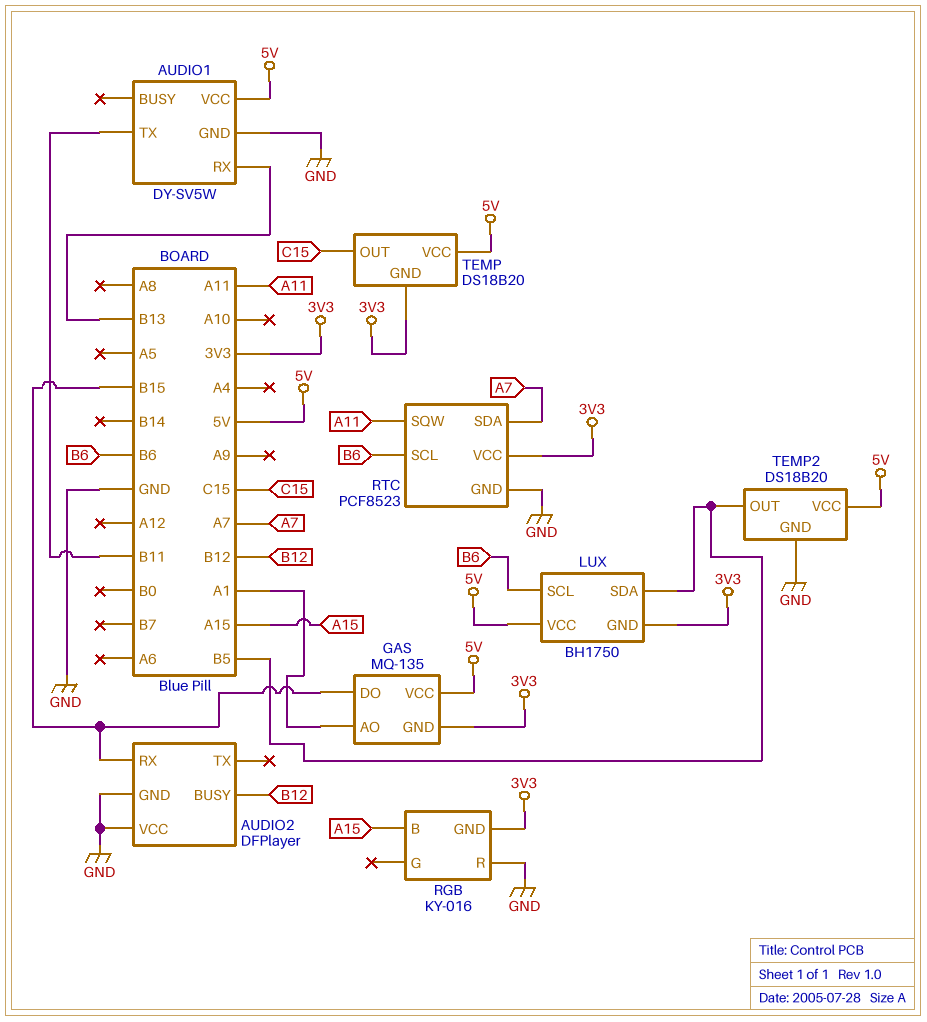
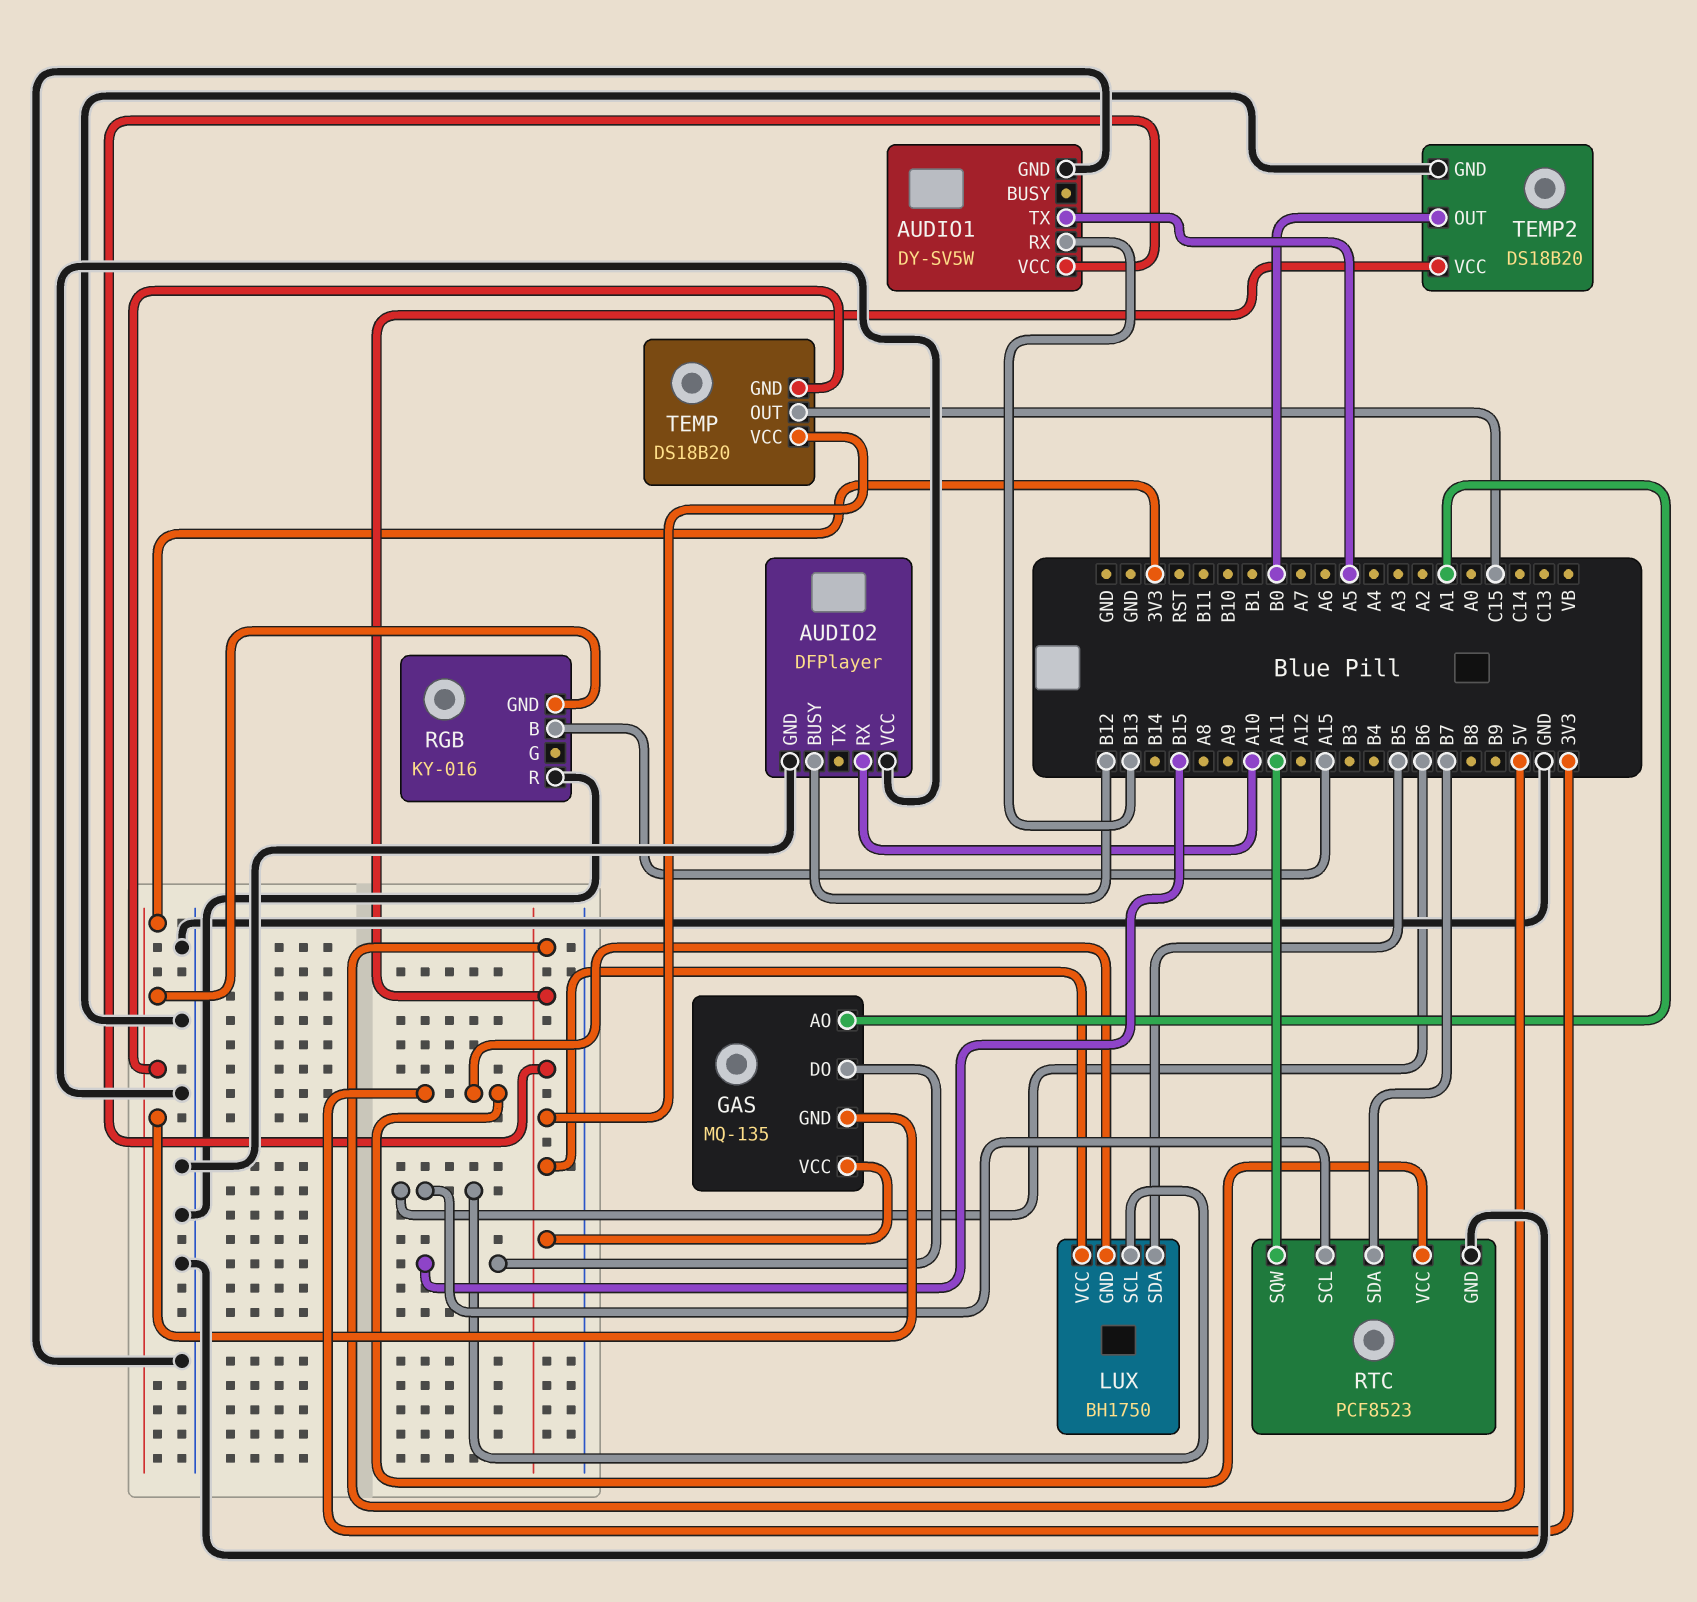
AUDIO1 pin TX: B11 -> A5
AUDIO2 pin RX: B15 -> A10
RTC pin SDA: A7 -> B7
TEMP2 pin OUT: B5 -> B0

